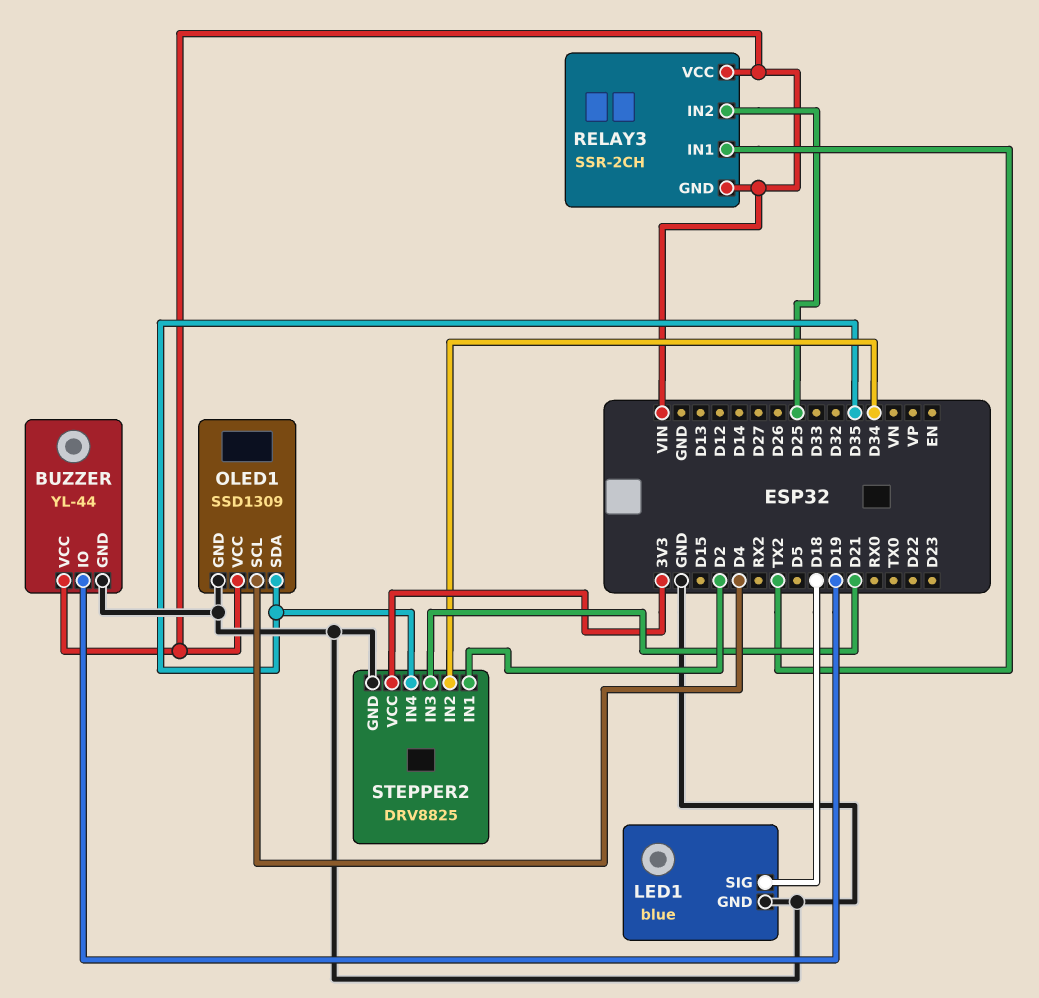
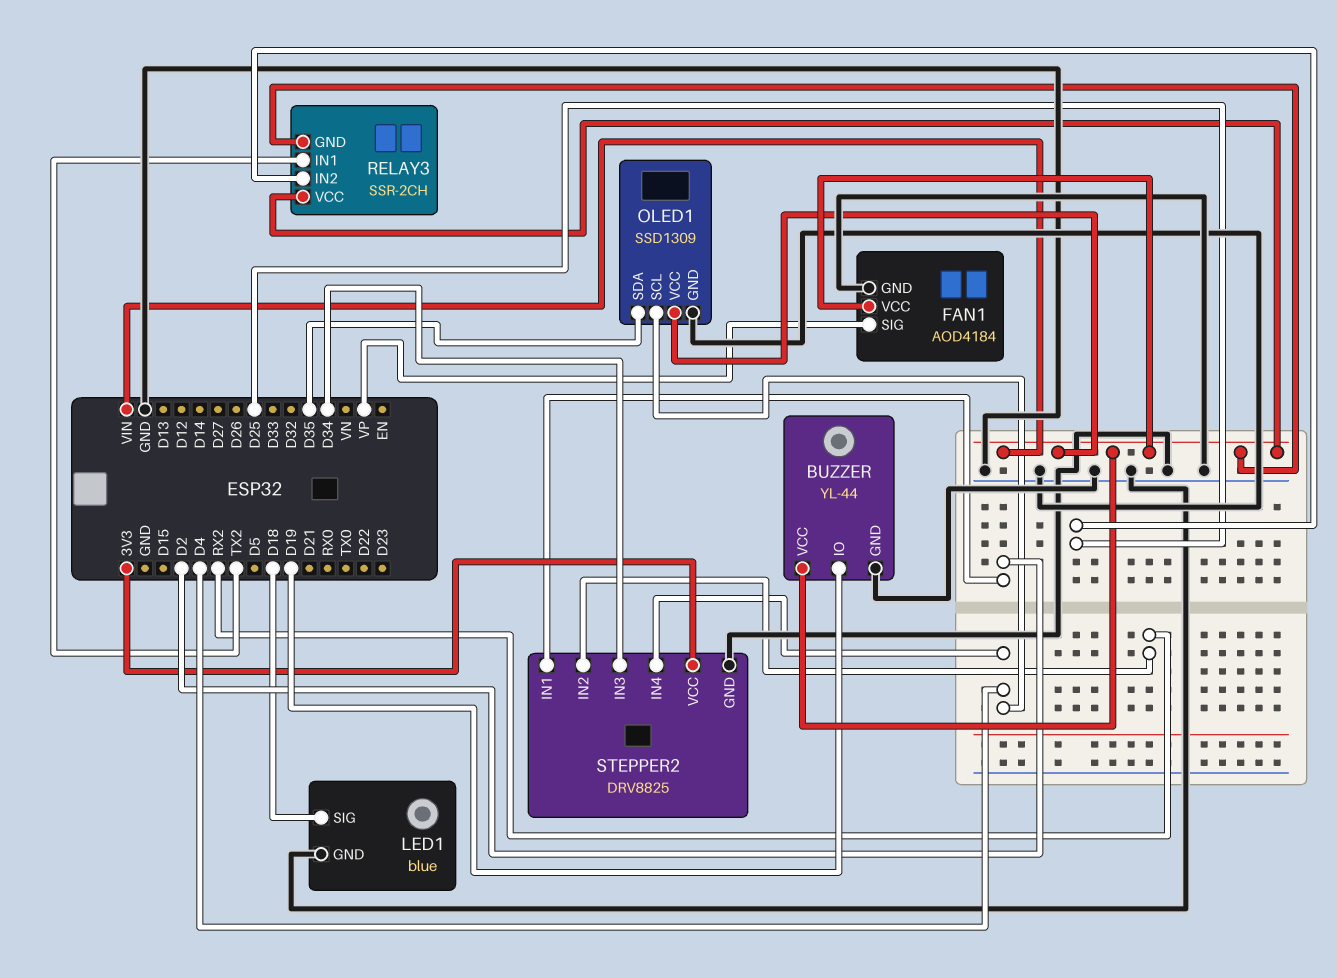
FAN1: none -> AOD4184
FAN1 pin GND: none -> GND
FAN1 pin SIG: none -> VP
FAN1 pin VCC: none -> VIN
STEPPER2 pin IN2: D34 -> RX2
STEPPER2 pin IN3: D21 -> D34
STEPPER2 pin IN4: D35 -> D4

